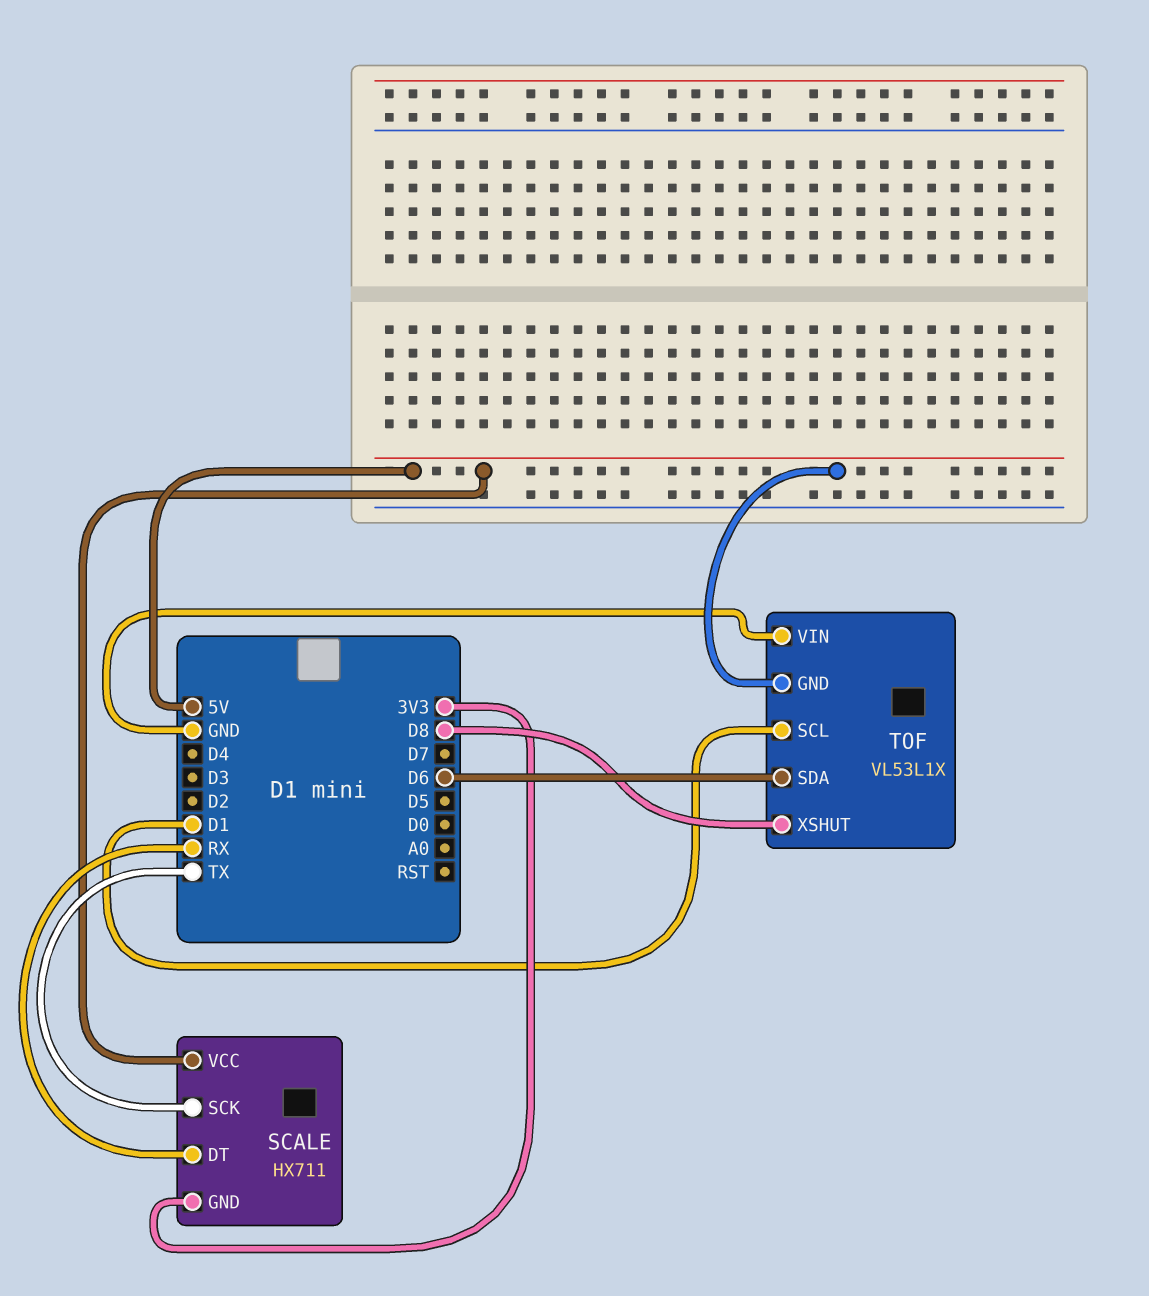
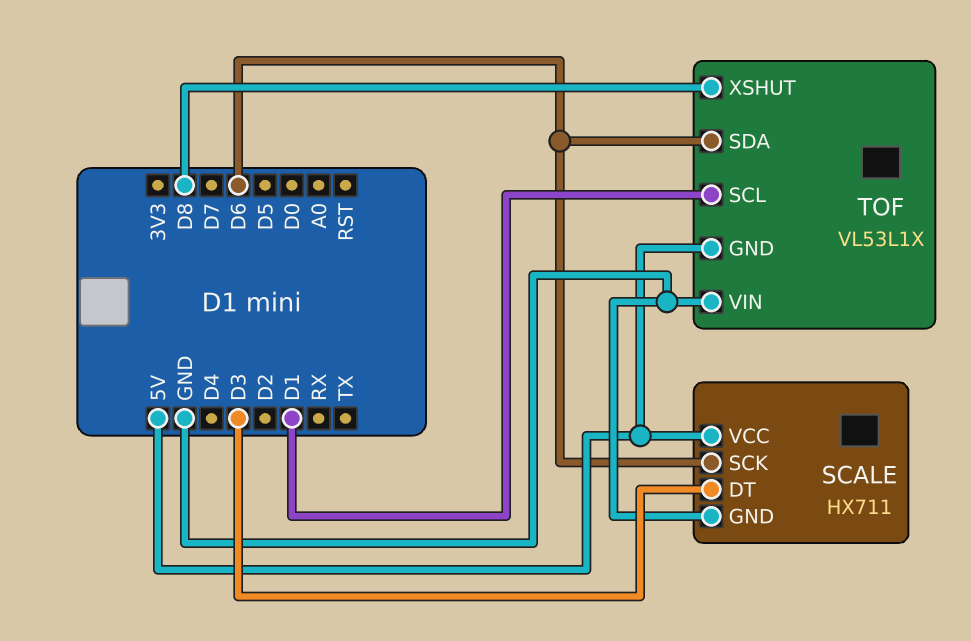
SCALE pin DT: RX -> D3
SCALE pin GND: 3V3 -> GND
SCALE pin SCK: TX -> D6

